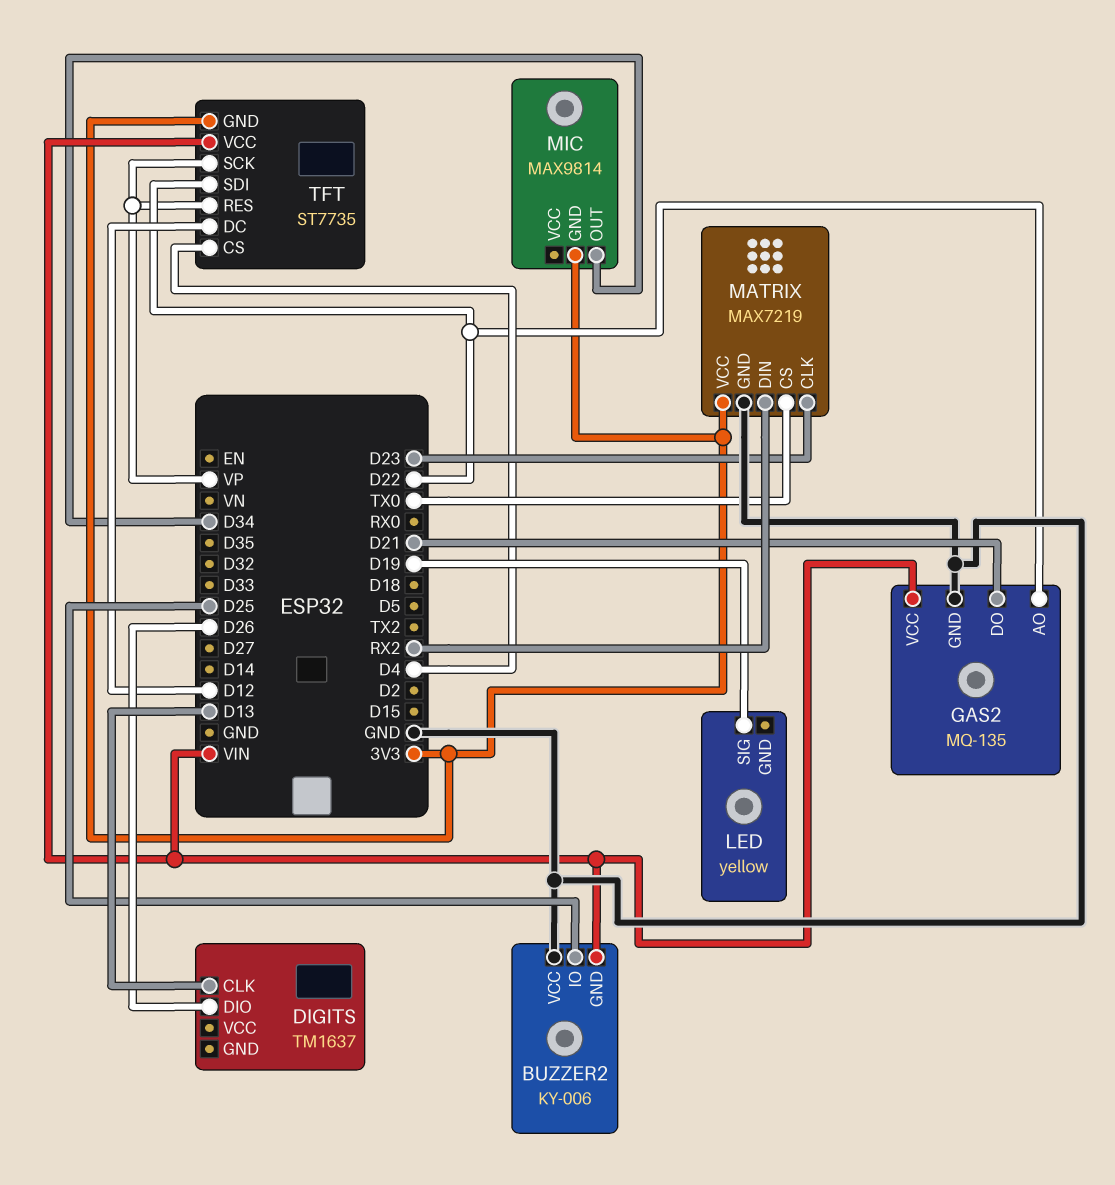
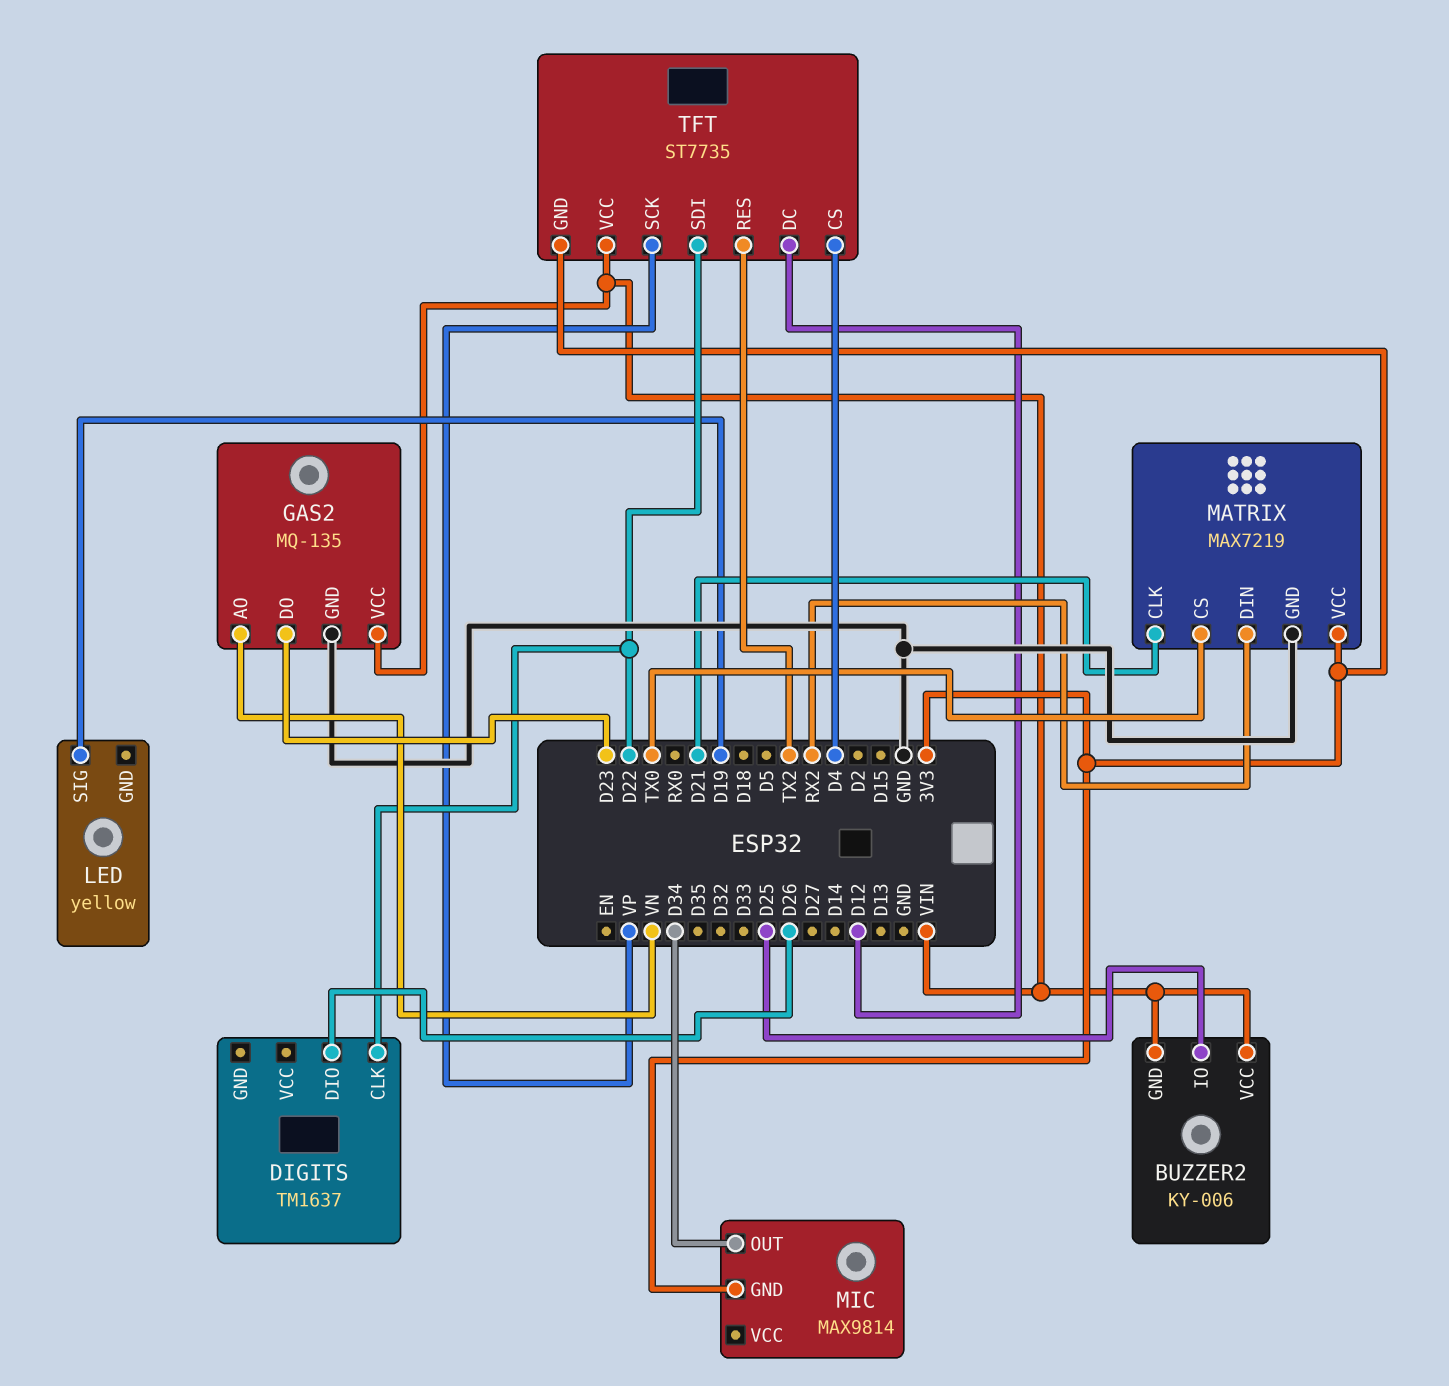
BUZZER2 pin VCC: GND -> VIN
DIGITS pin CLK: D13 -> D22
GAS2 pin AO: D22 -> VN
GAS2 pin DO: D21 -> D23
MATRIX pin CLK: D23 -> D21
TFT pin RES: VP -> TX2

